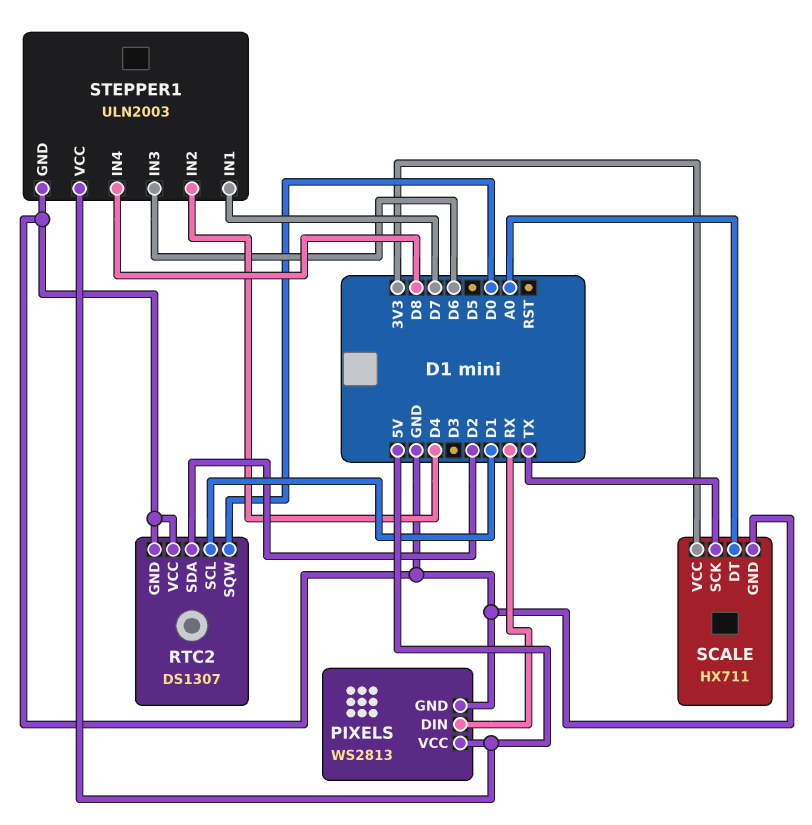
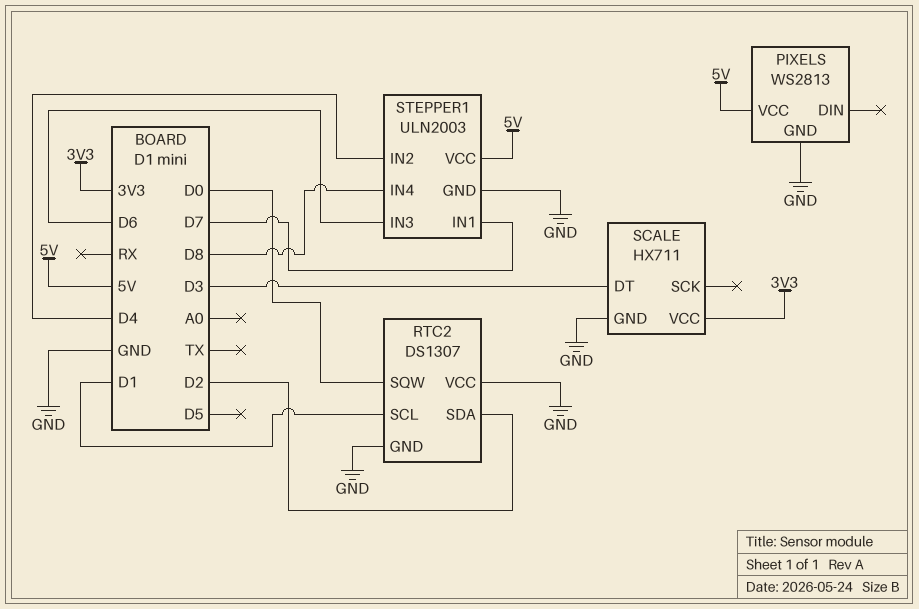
PIXELS pin DIN: RX -> none
SCALE pin DT: A0 -> D3
SCALE pin SCK: TX -> none

